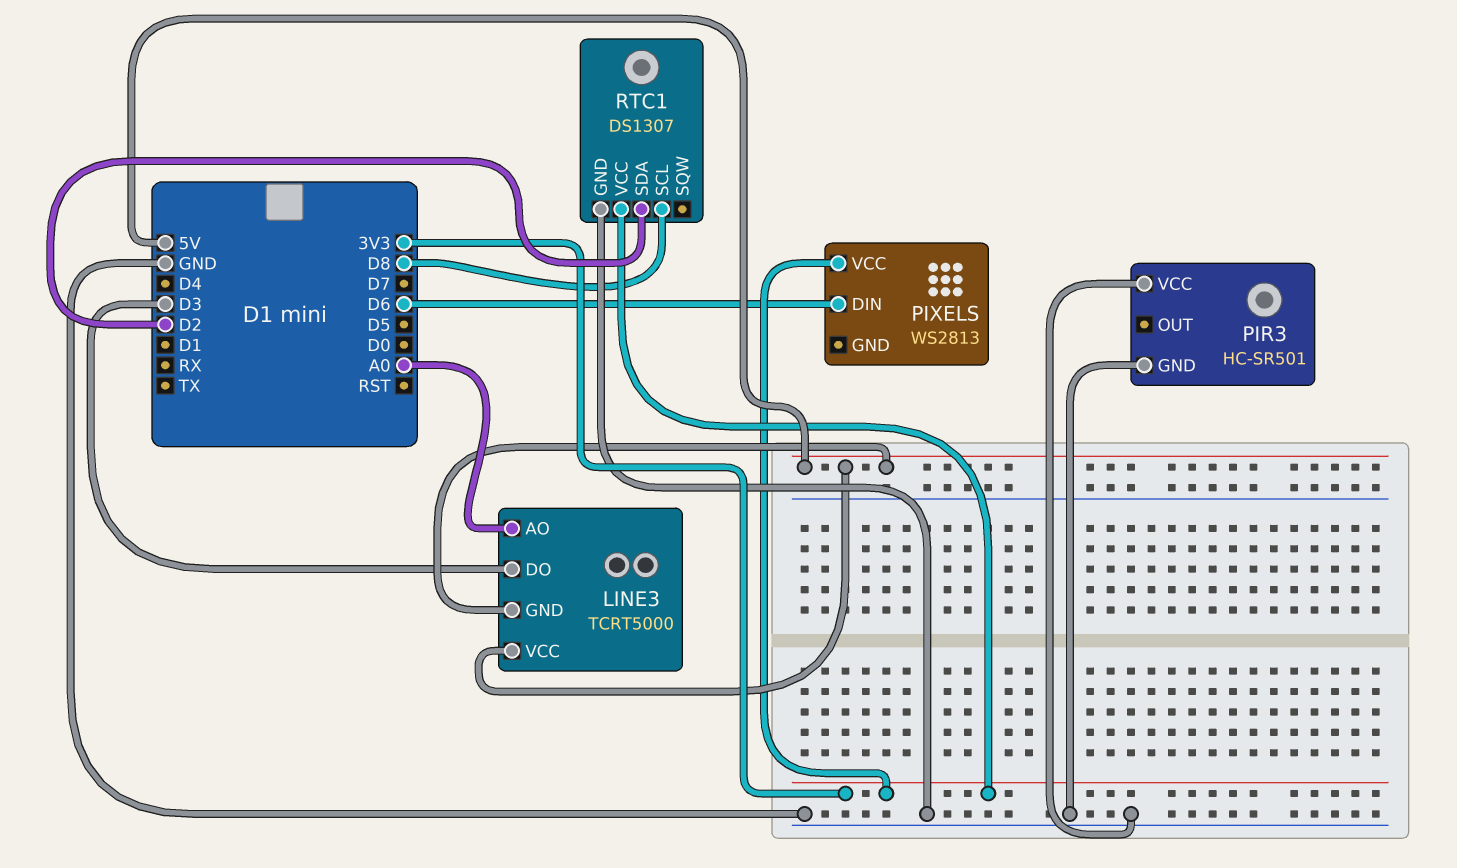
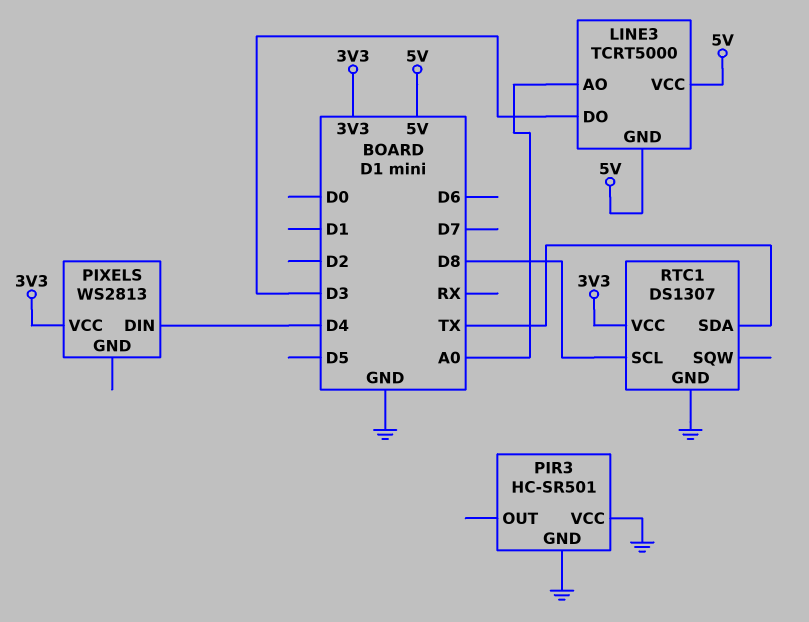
PIXELS pin DIN: D6 -> D4
RTC1 pin SDA: D2 -> TX

